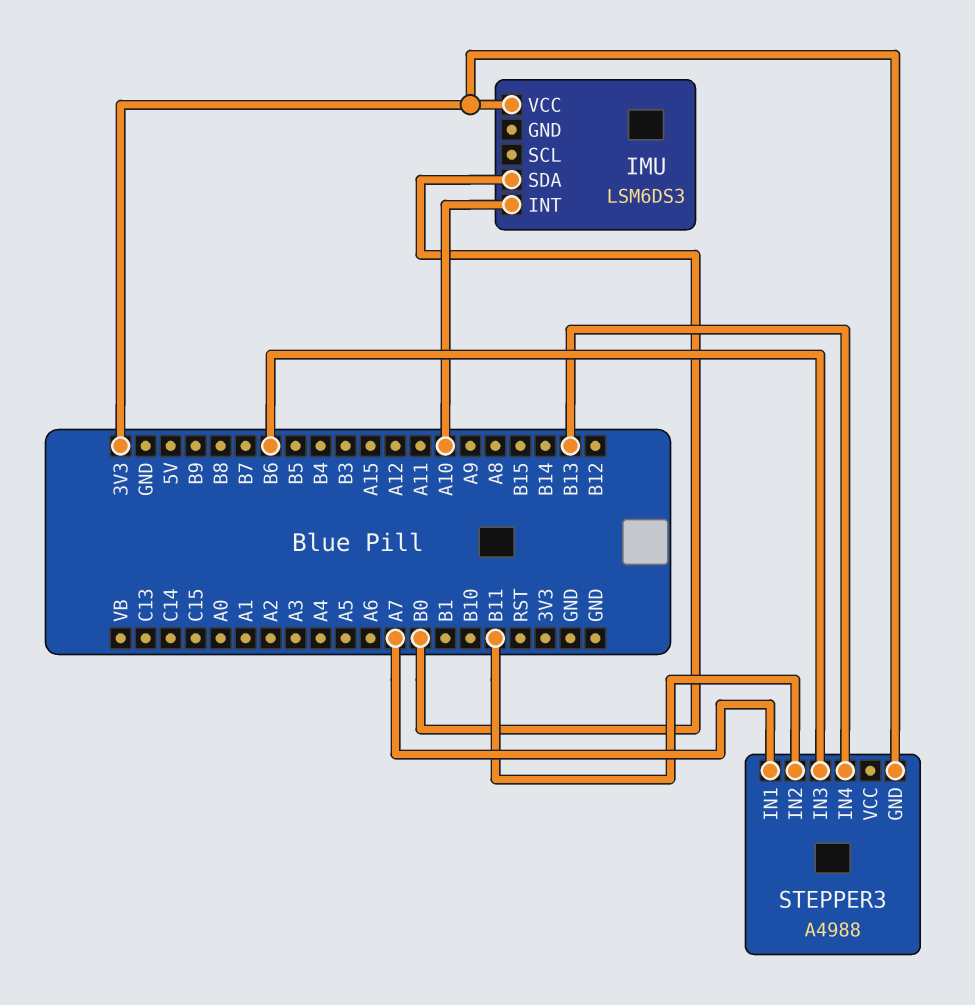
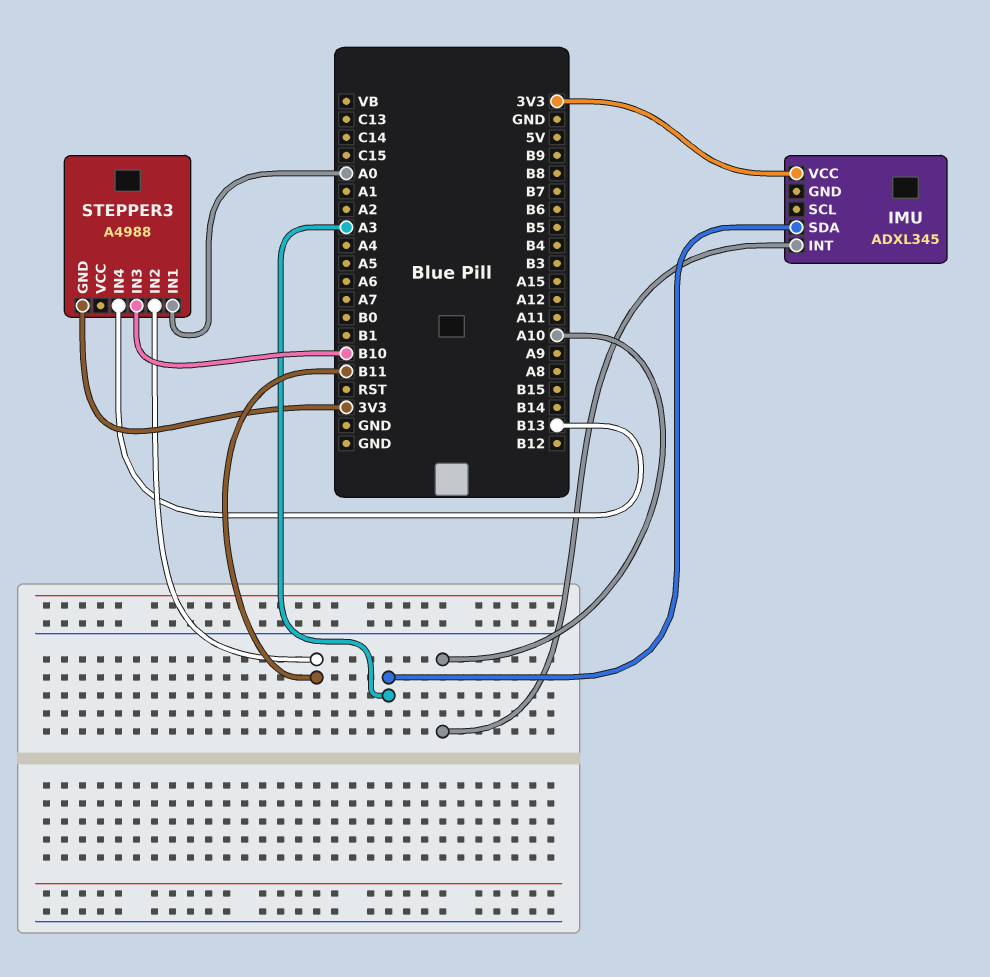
IMU: LSM6DS3 -> ADXL345
IMU pin SDA: B0 -> A3
STEPPER3 pin IN1: A7 -> A0
STEPPER3 pin IN3: B6 -> B10

